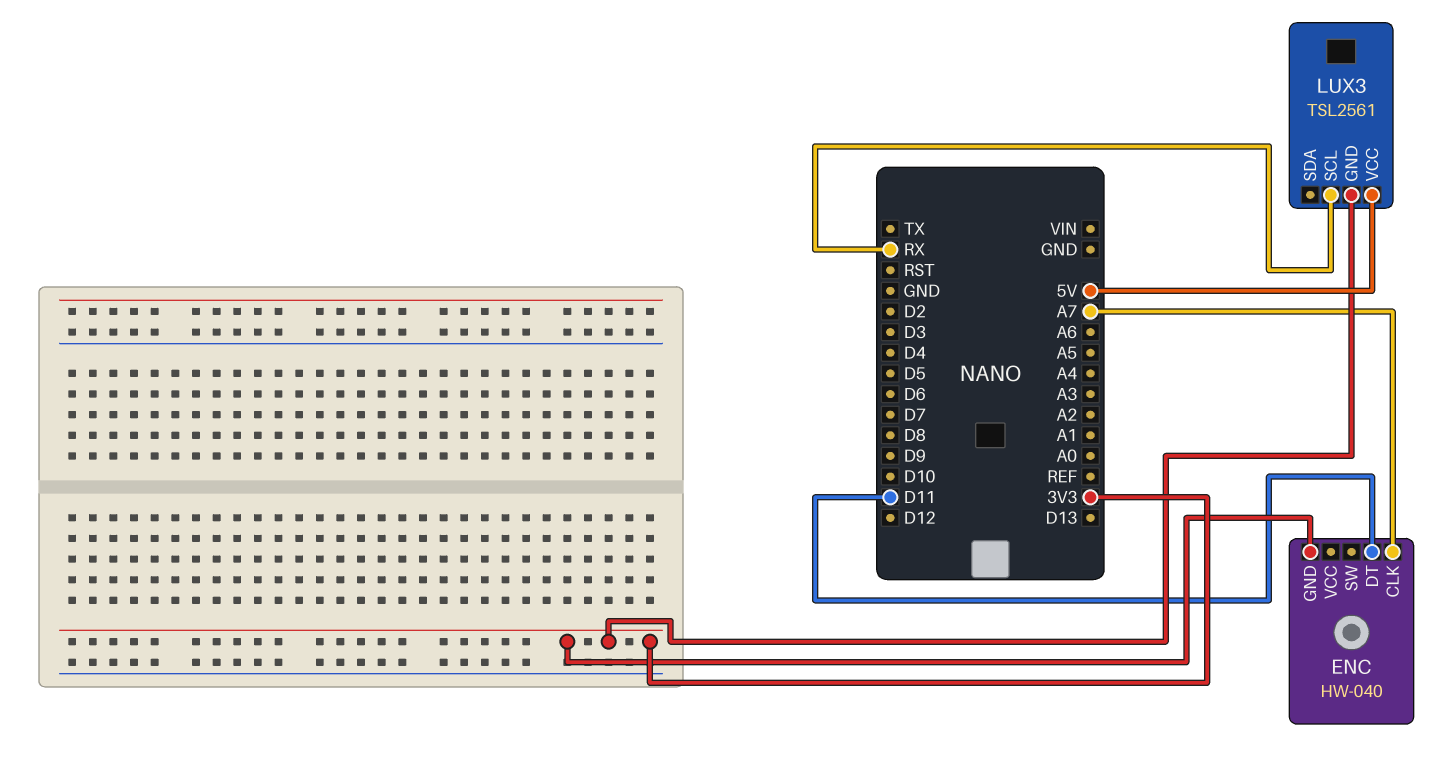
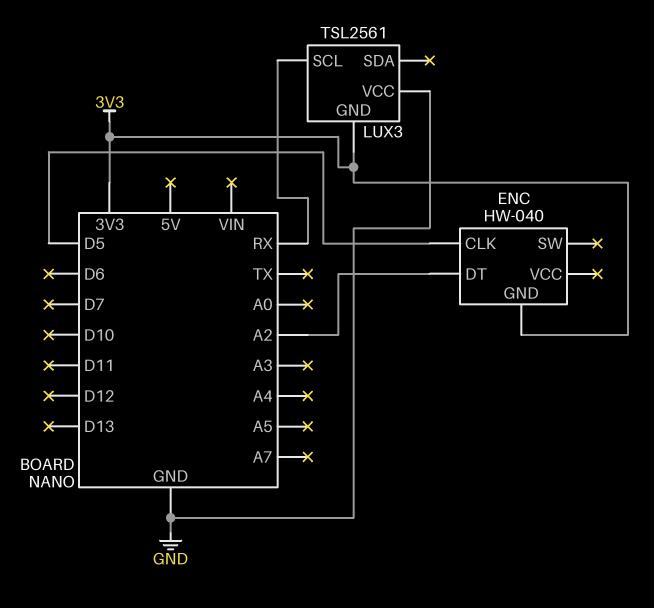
ENC pin CLK: A7 -> D5
ENC pin DT: D11 -> A2
LUX3 pin VCC: 5V -> GND

